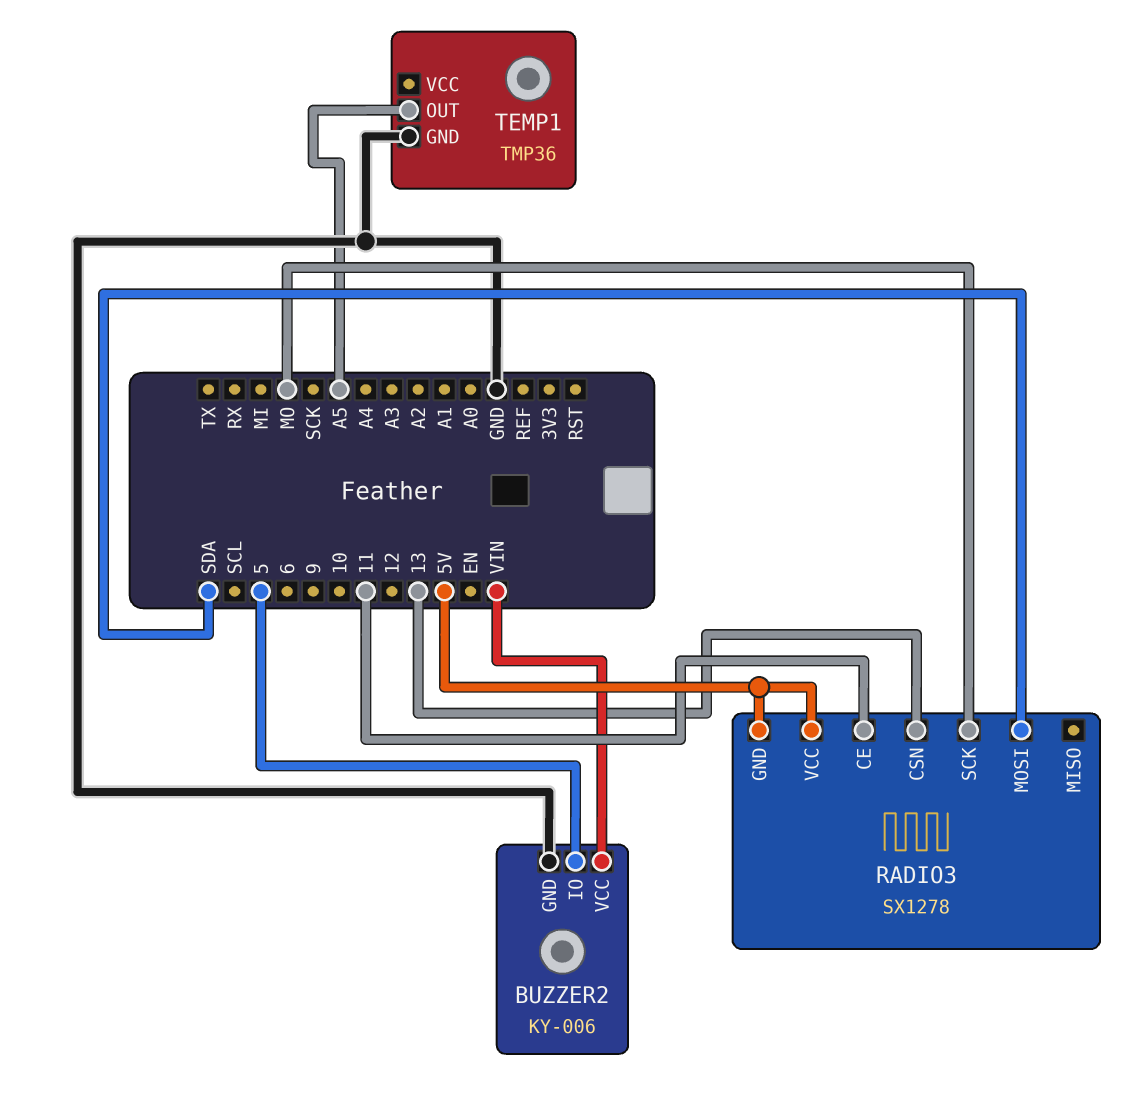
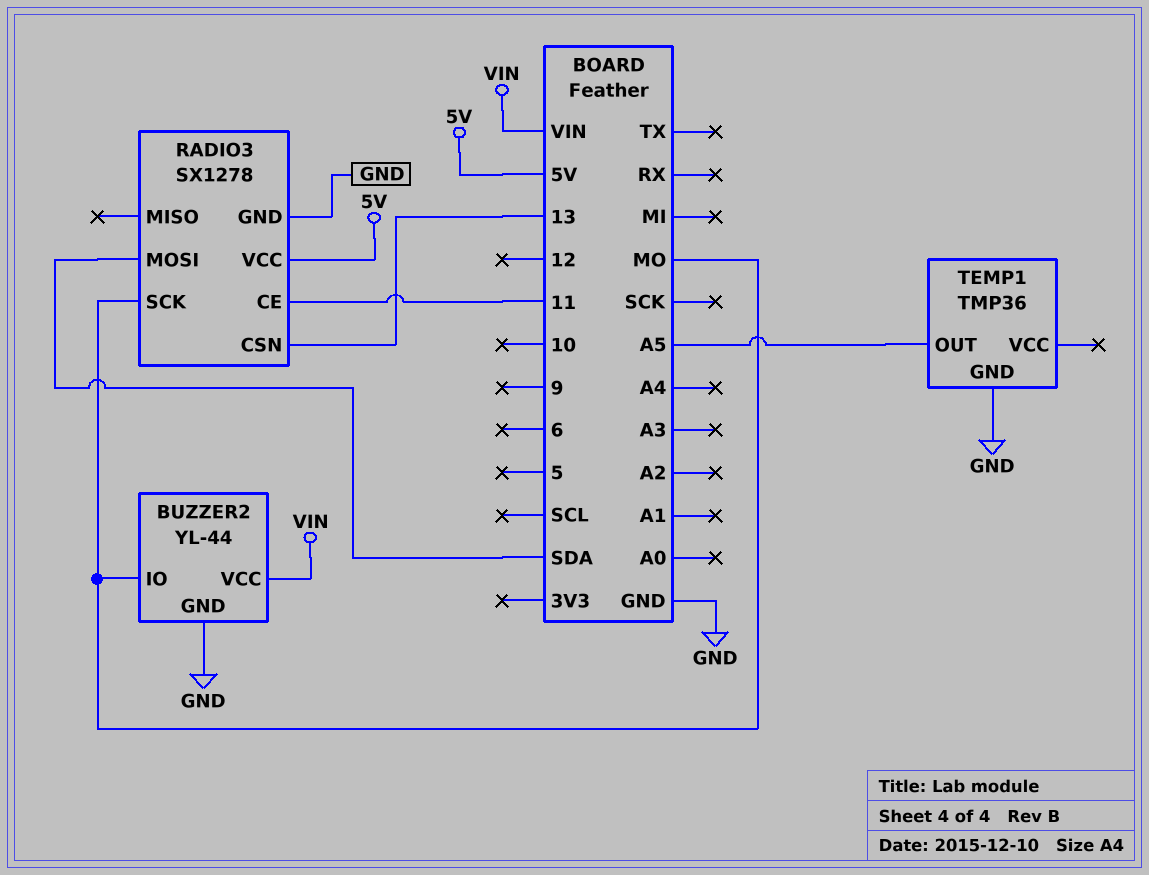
BUZZER2: KY-006 -> YL-44
BUZZER2 pin IO: 5 -> MO
RADIO3 pin GND: 5V -> GND

